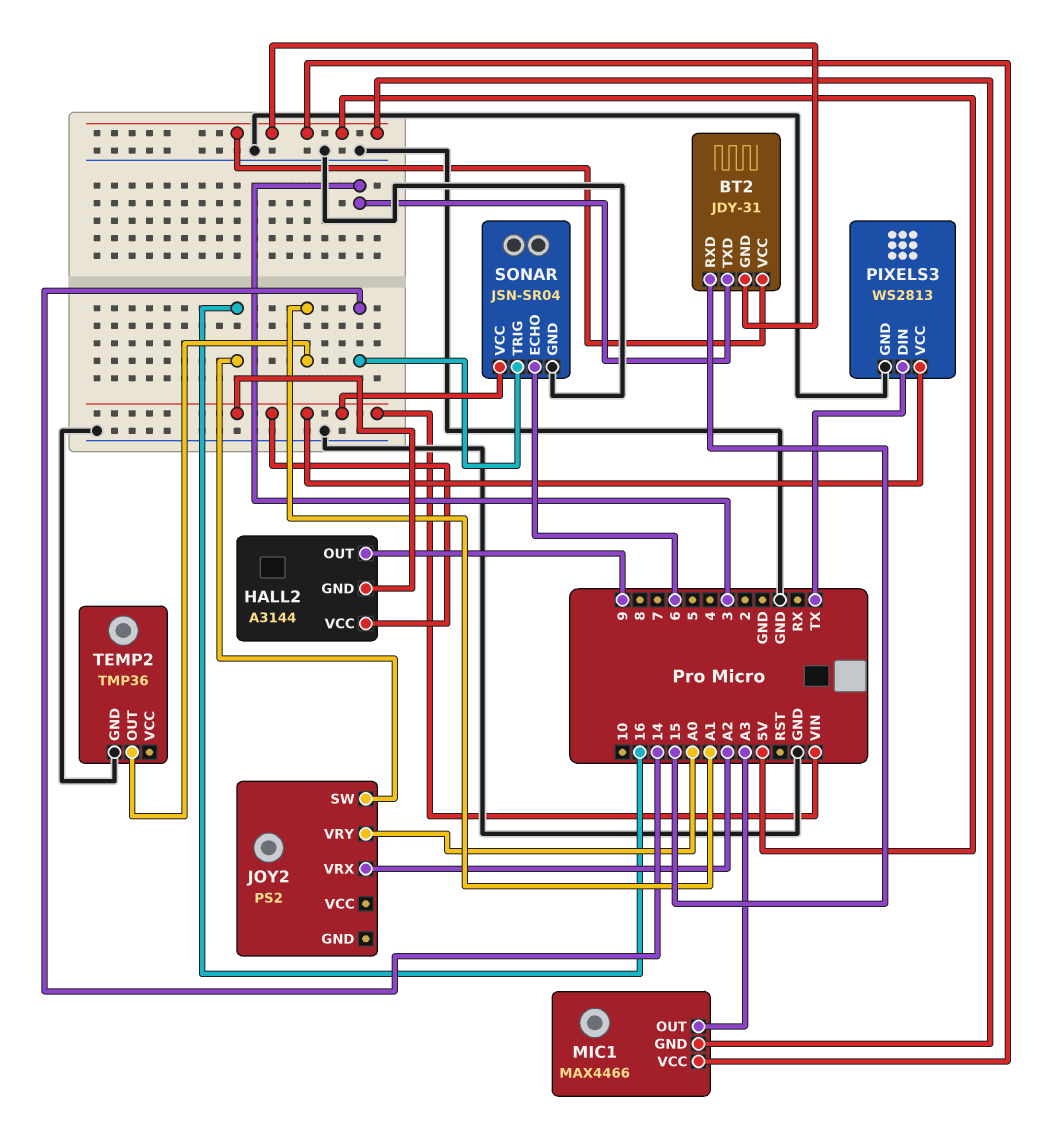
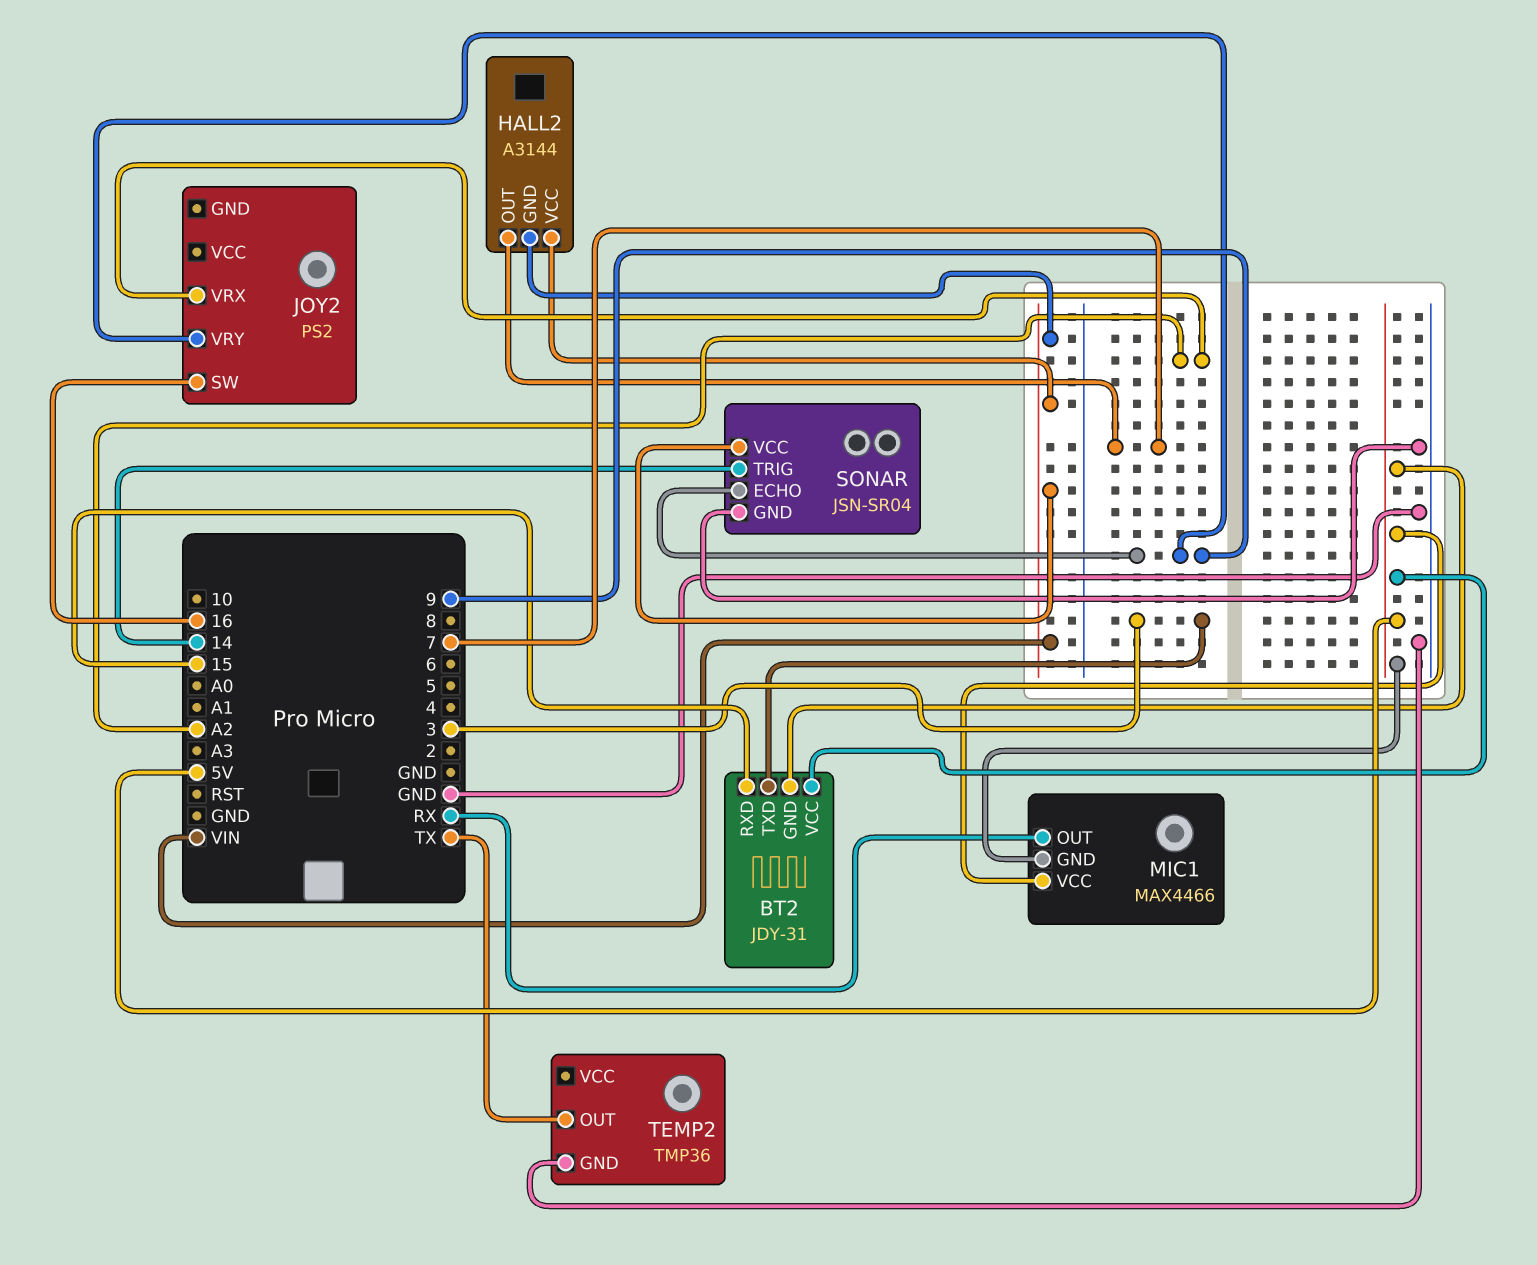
HALL2 pin OUT: 9 -> 7
JOY2 pin VRY: A0 -> 9
MIC1 pin OUT: A3 -> RX
PIXELS3: WS2813 -> none
PIXELS3 pin DIN: TX -> none
PIXELS3 pin GND: GND -> none
PIXELS3 pin VCC: VIN -> none
SONAR pin ECHO: 6 -> 9
TEMP2 pin OUT: A1 -> TX

